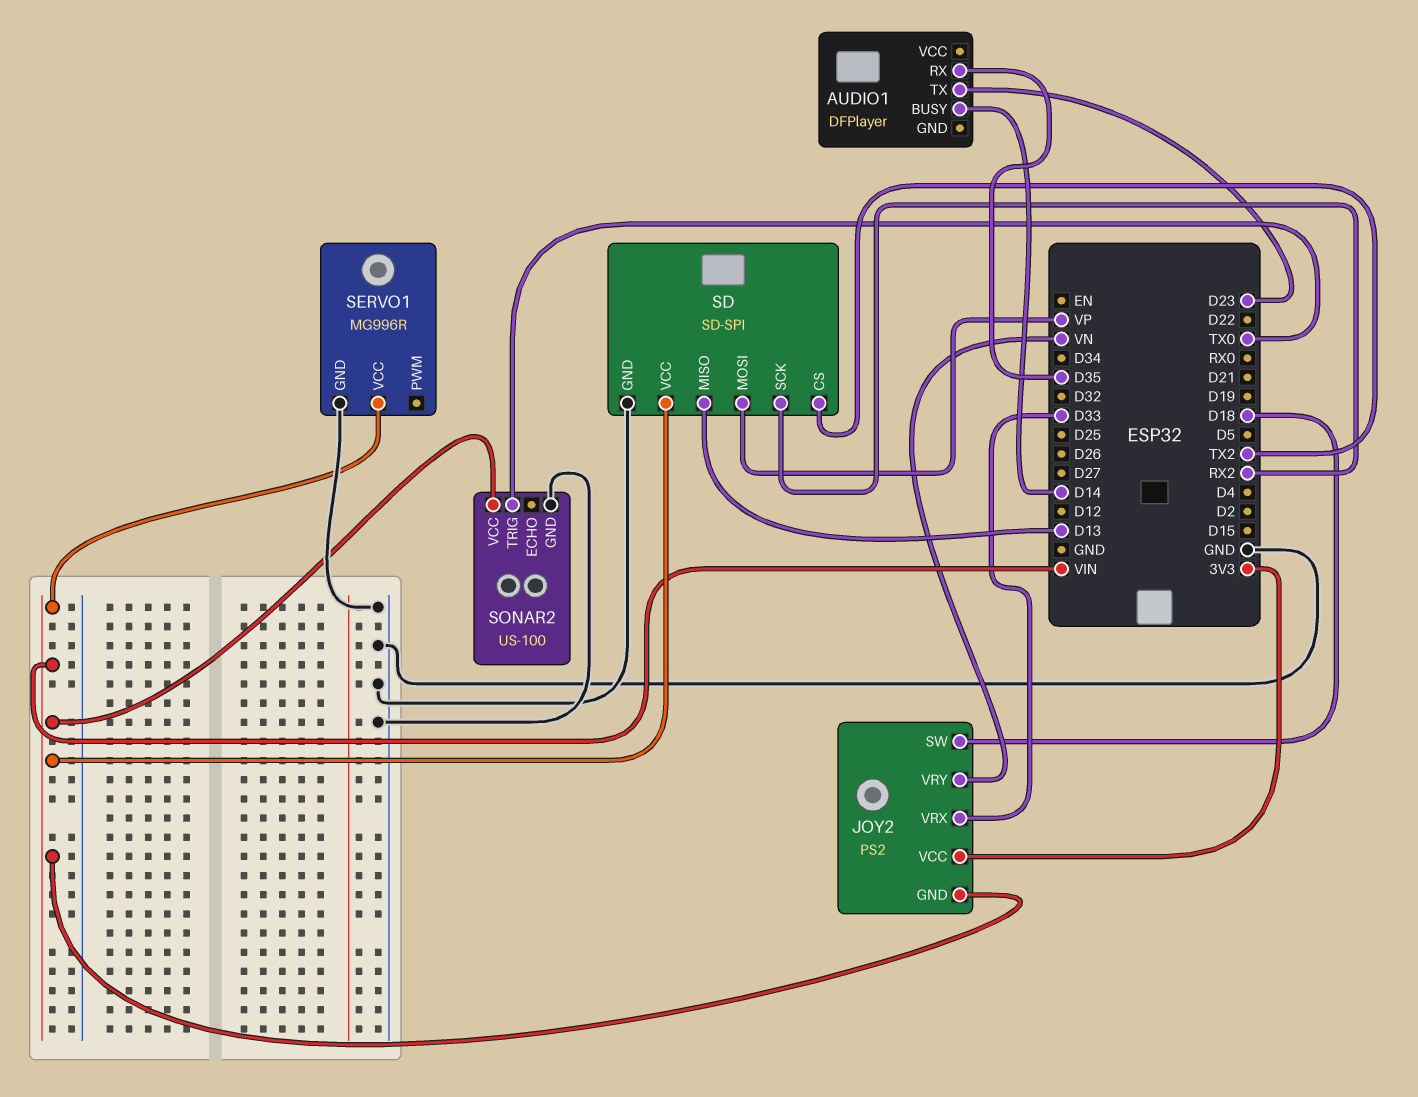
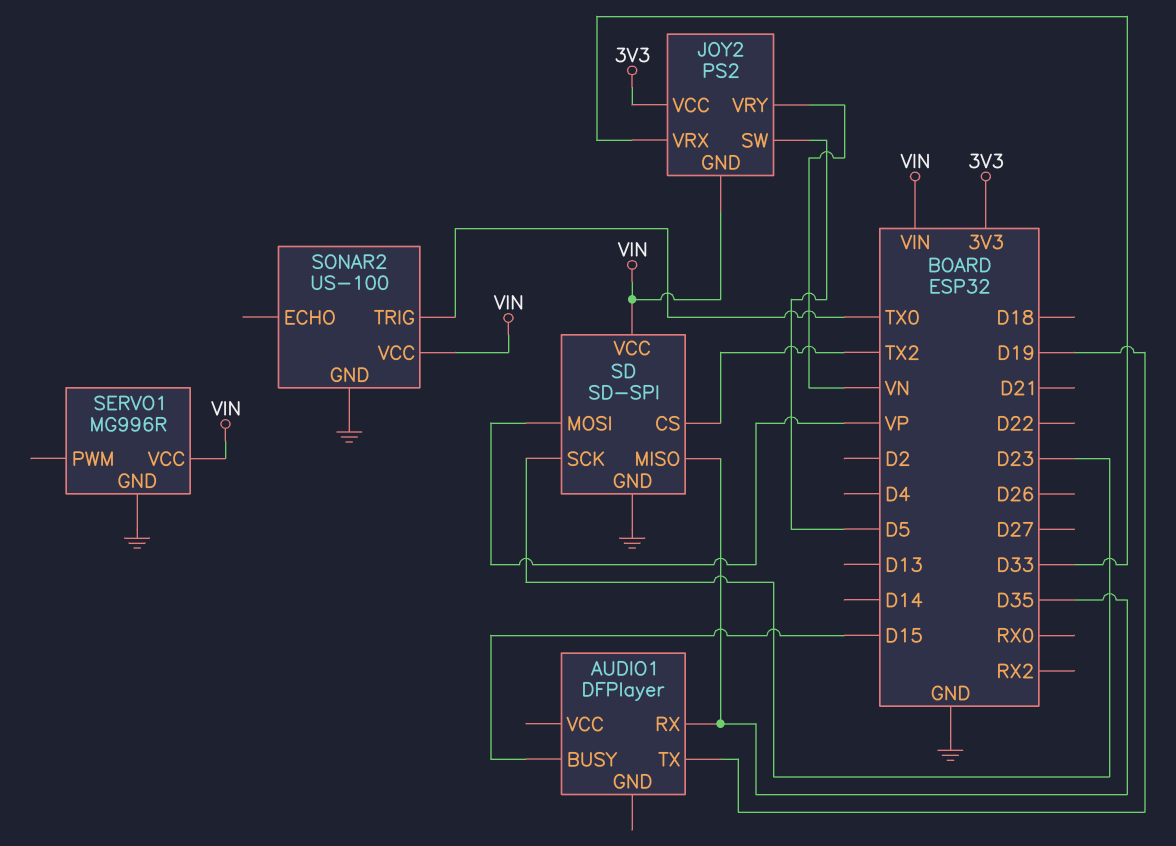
AUDIO1 pin BUSY: D14 -> D15
AUDIO1 pin TX: D23 -> D19
JOY2 pin SW: D18 -> D5
SD pin MISO: D13 -> D35
SD pin SCK: RX2 -> D23

